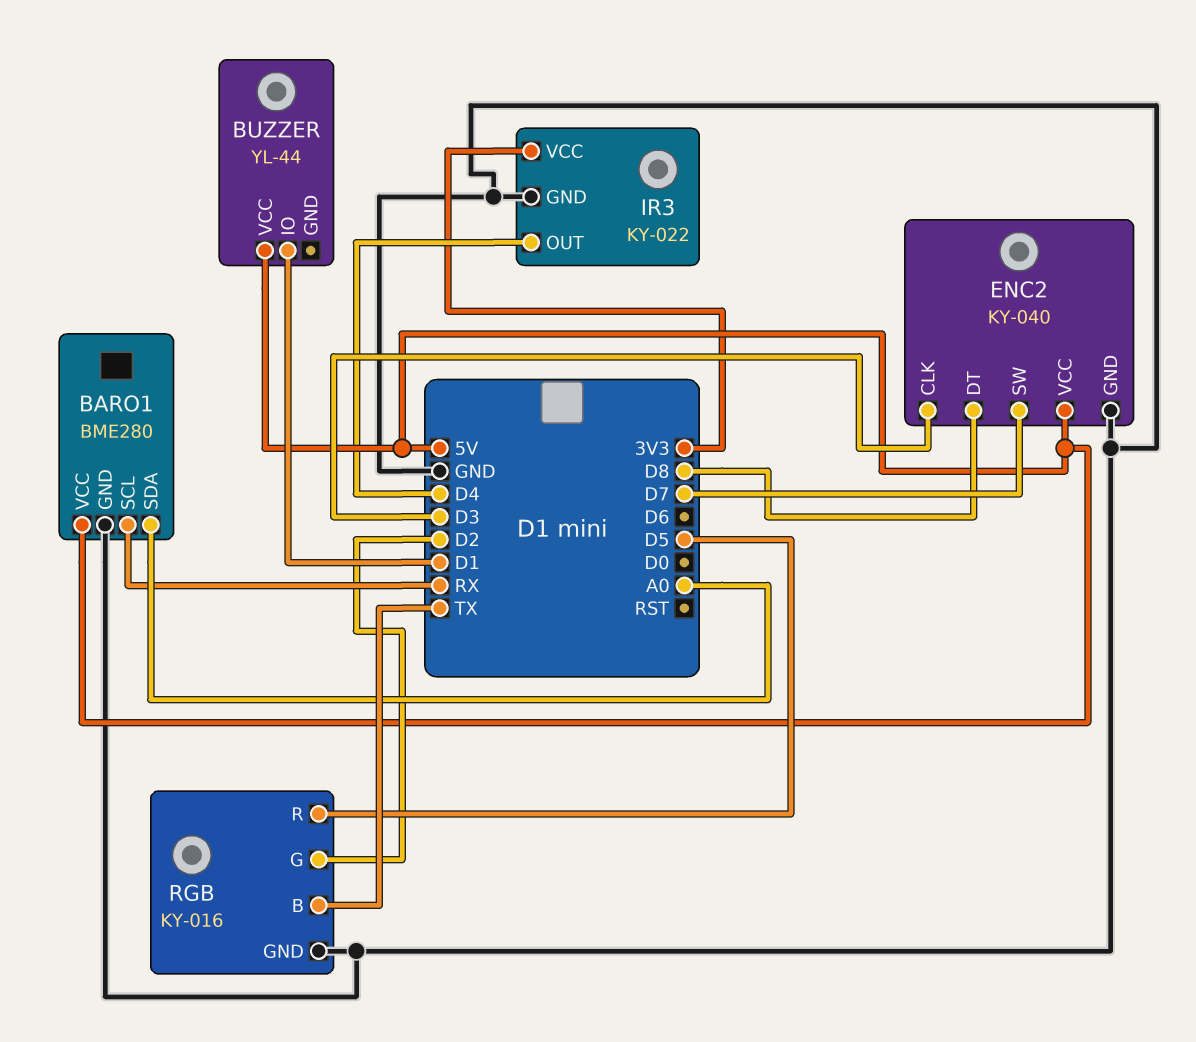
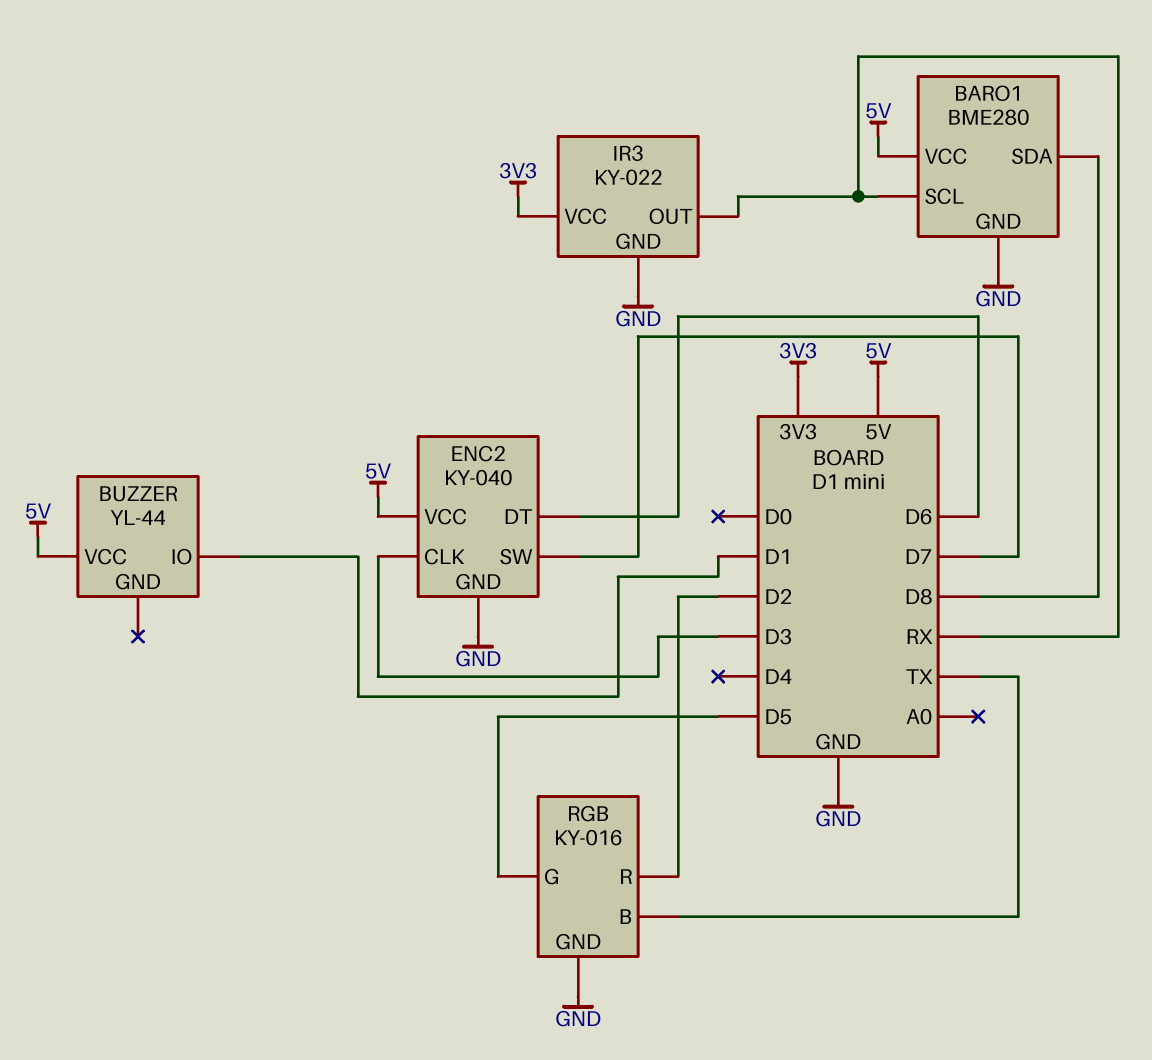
BARO1 pin SDA: A0 -> D8
ENC2 pin DT: D8 -> D6
IR3 pin OUT: D4 -> RX
RGB pin G: D2 -> D5
RGB pin R: D5 -> D2

